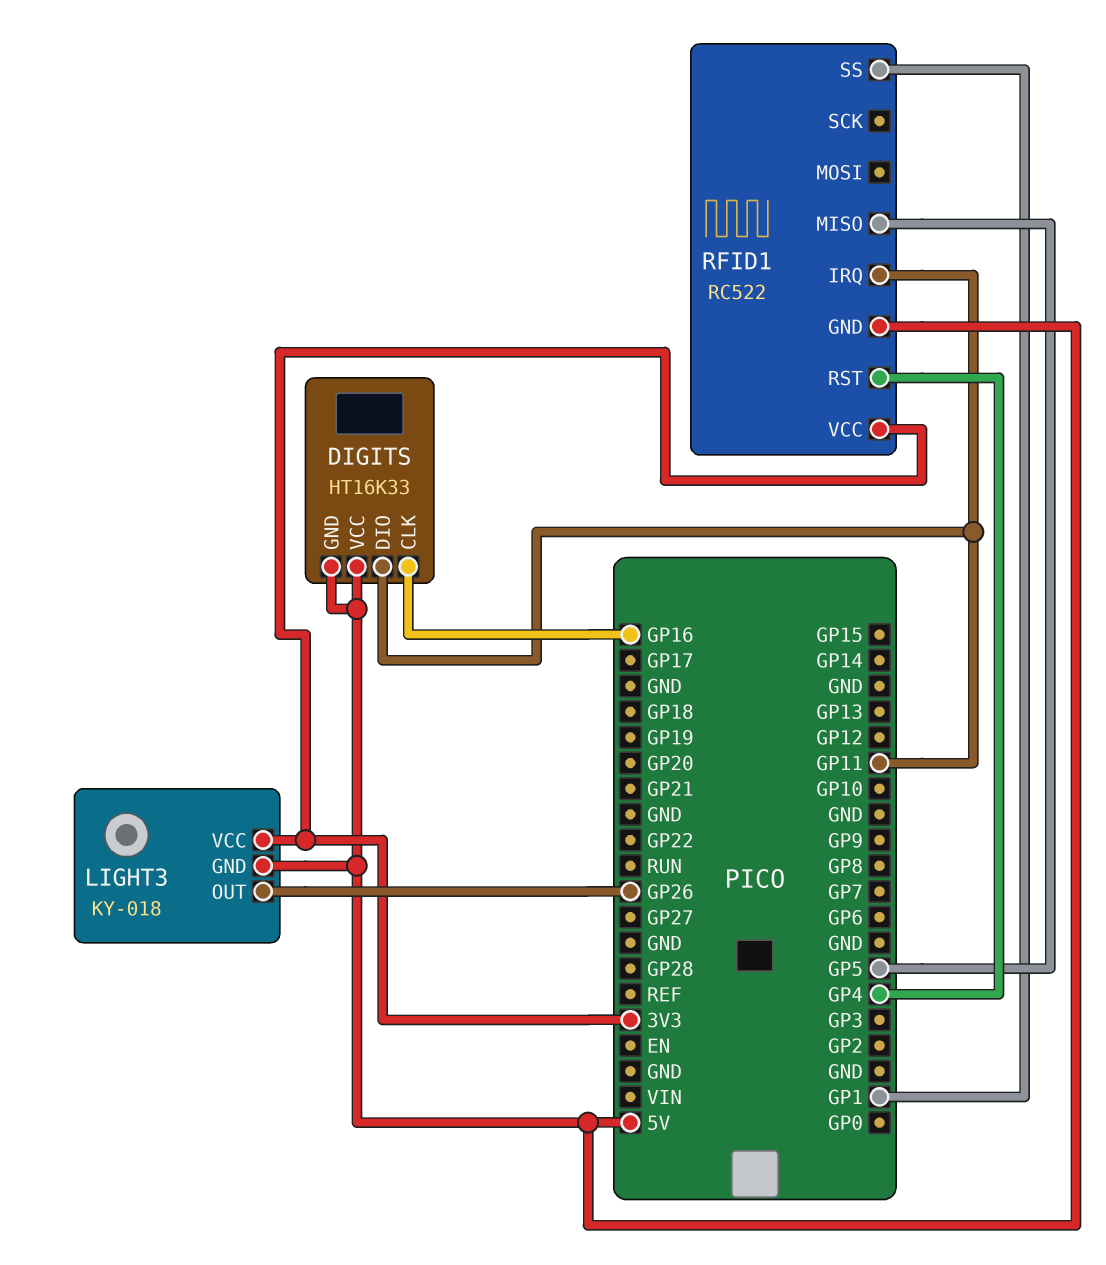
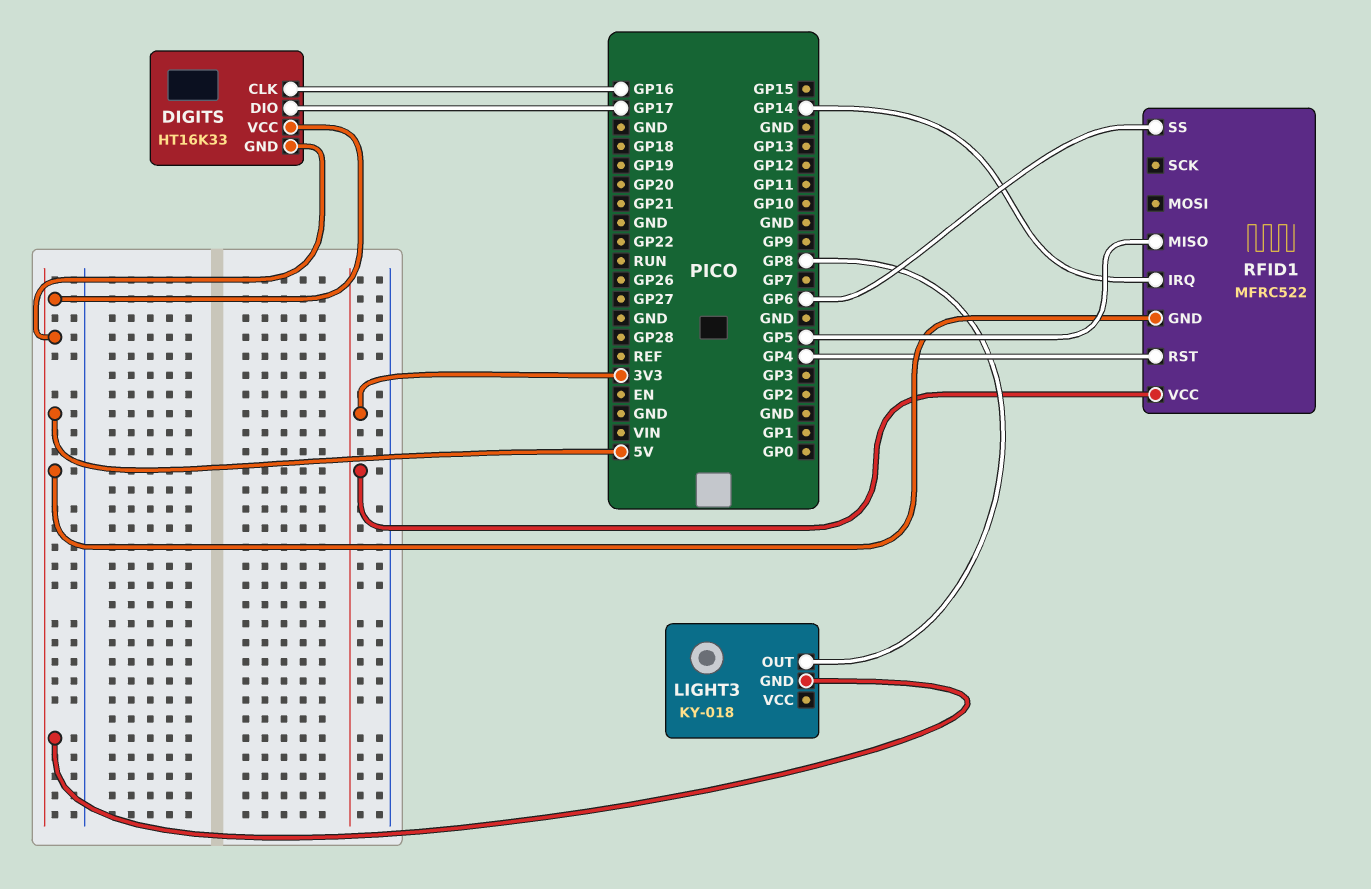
DIGITS pin DIO: GP11 -> GP17
LIGHT3 pin OUT: GP26 -> GP8
LIGHT3 pin VCC: 3V3 -> none
RFID1: RC522 -> MFRC522
RFID1 pin IRQ: GP11 -> GP14
RFID1 pin SS: GP1 -> GP6

